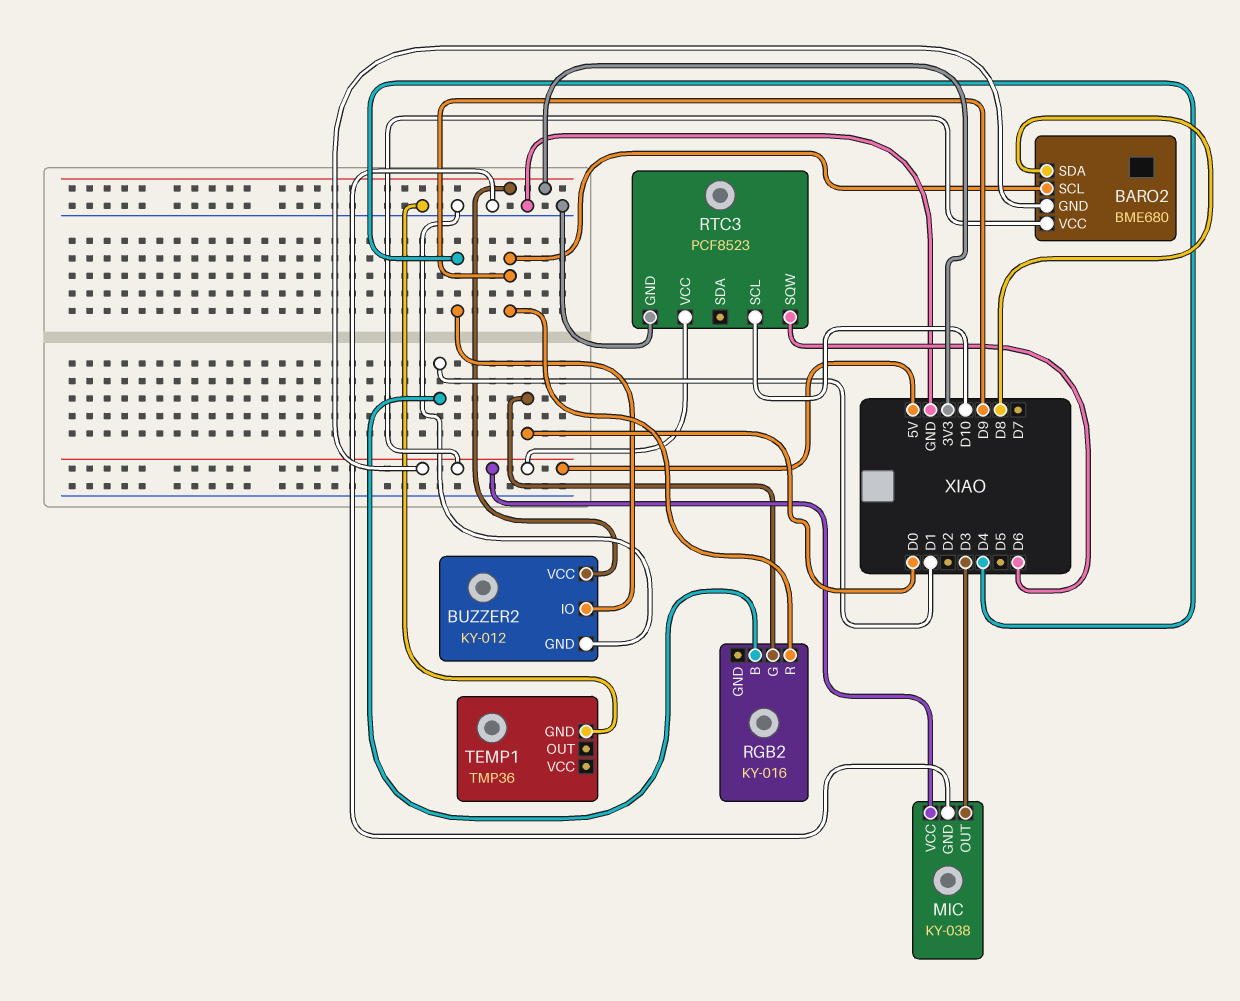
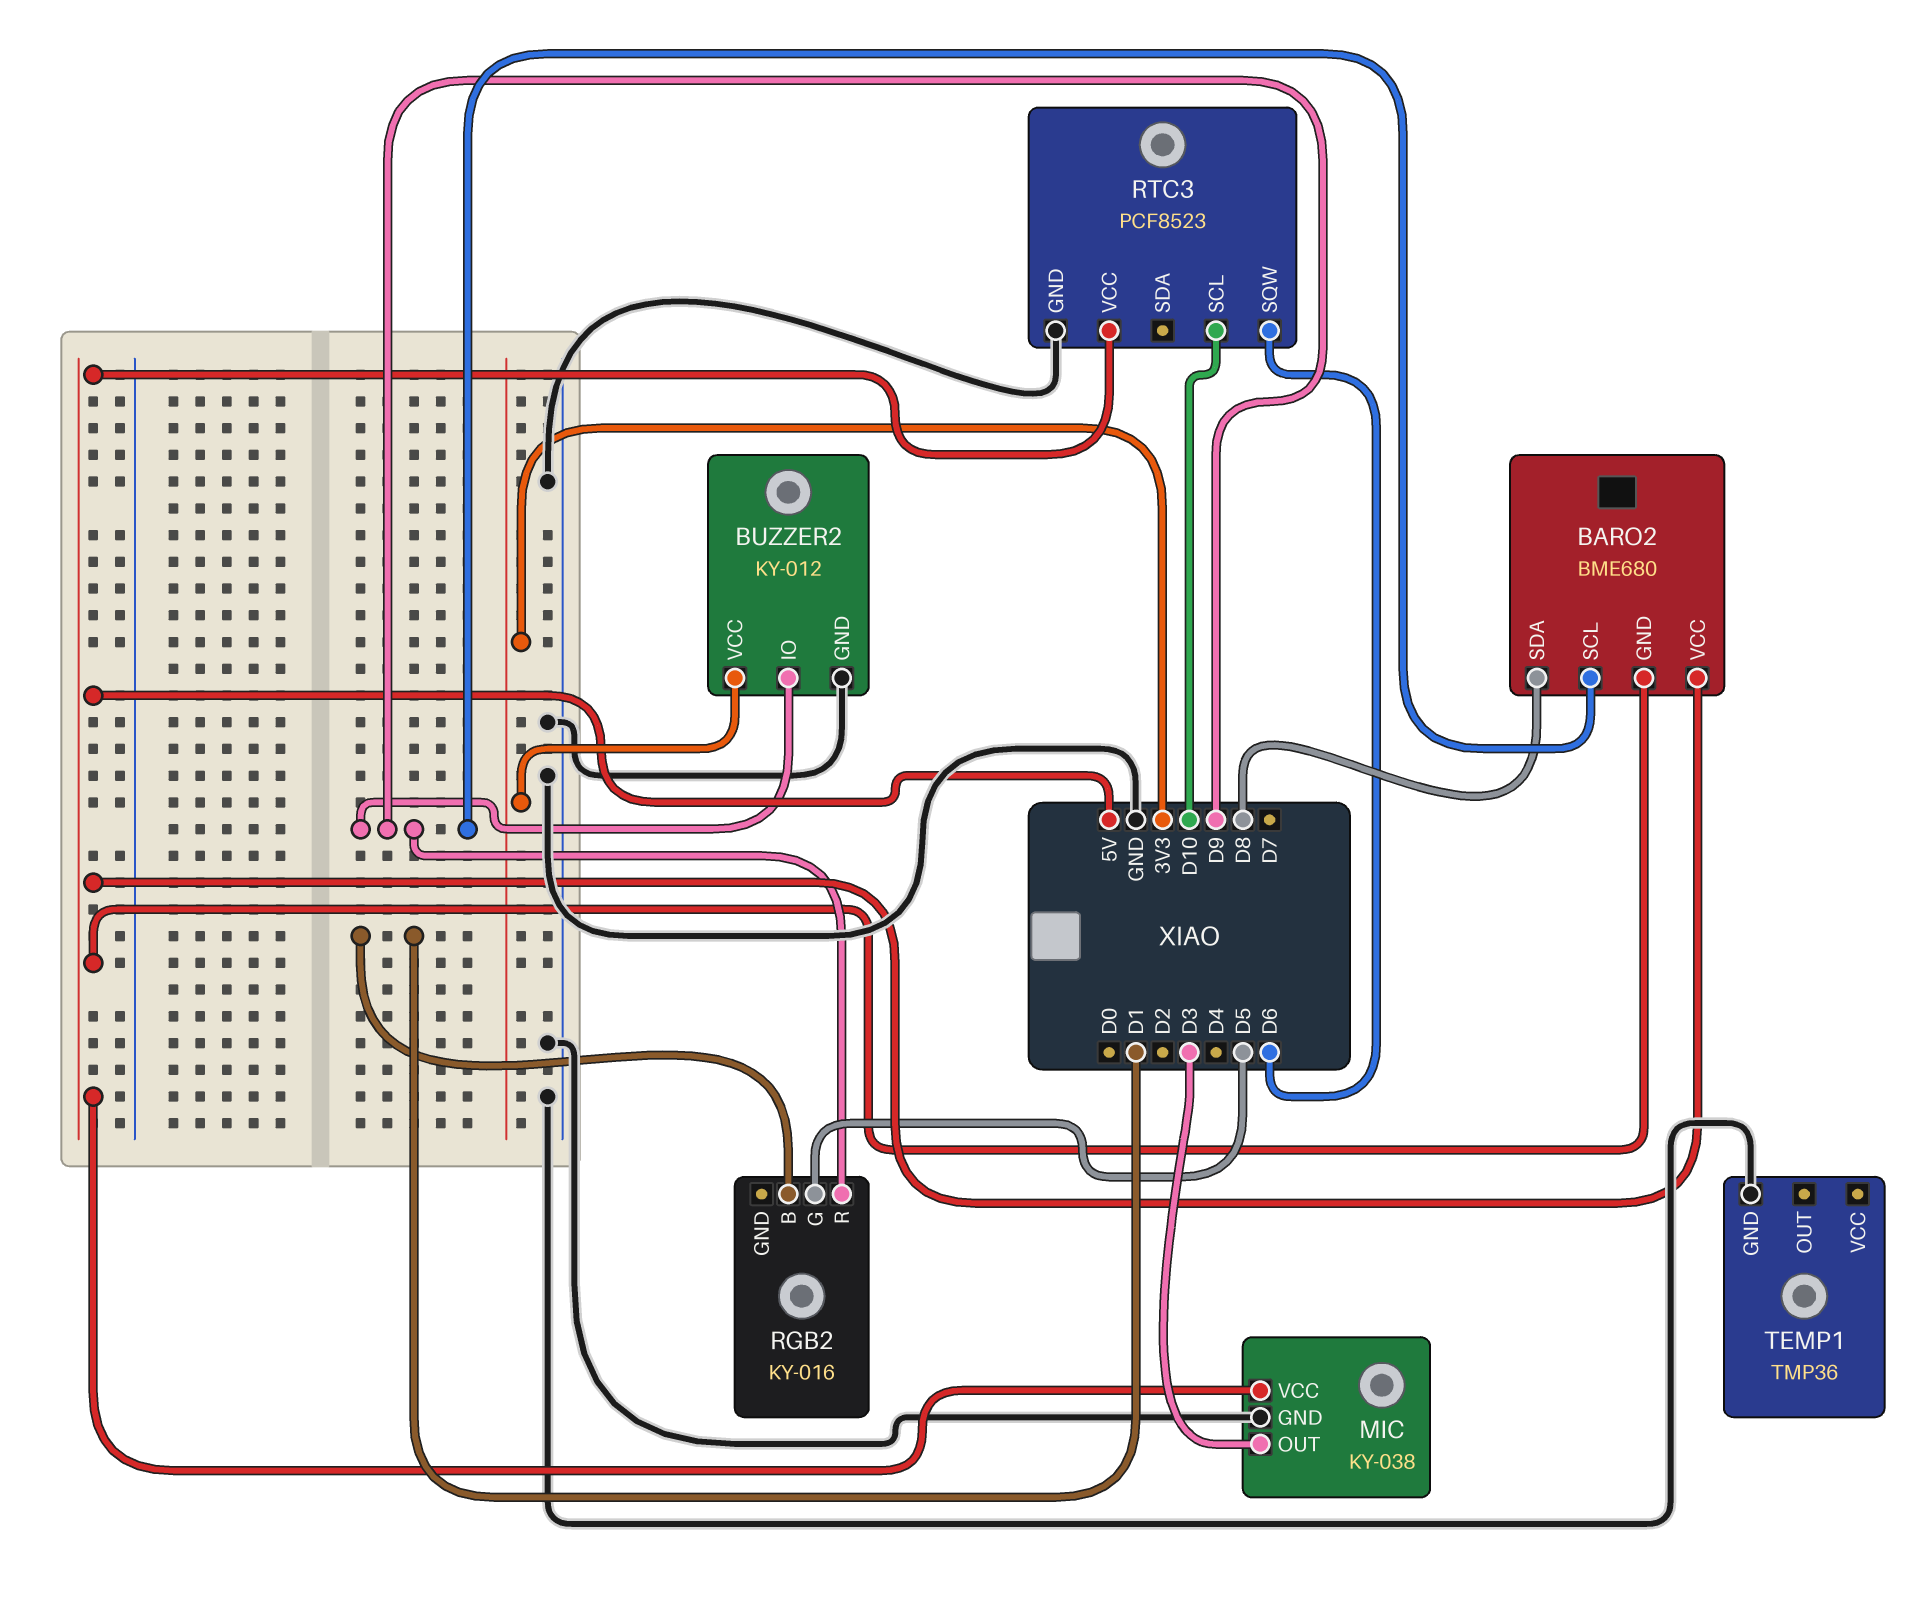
BUZZER2 pin IO: D4 -> D9
RGB2 pin G: D0 -> D5

